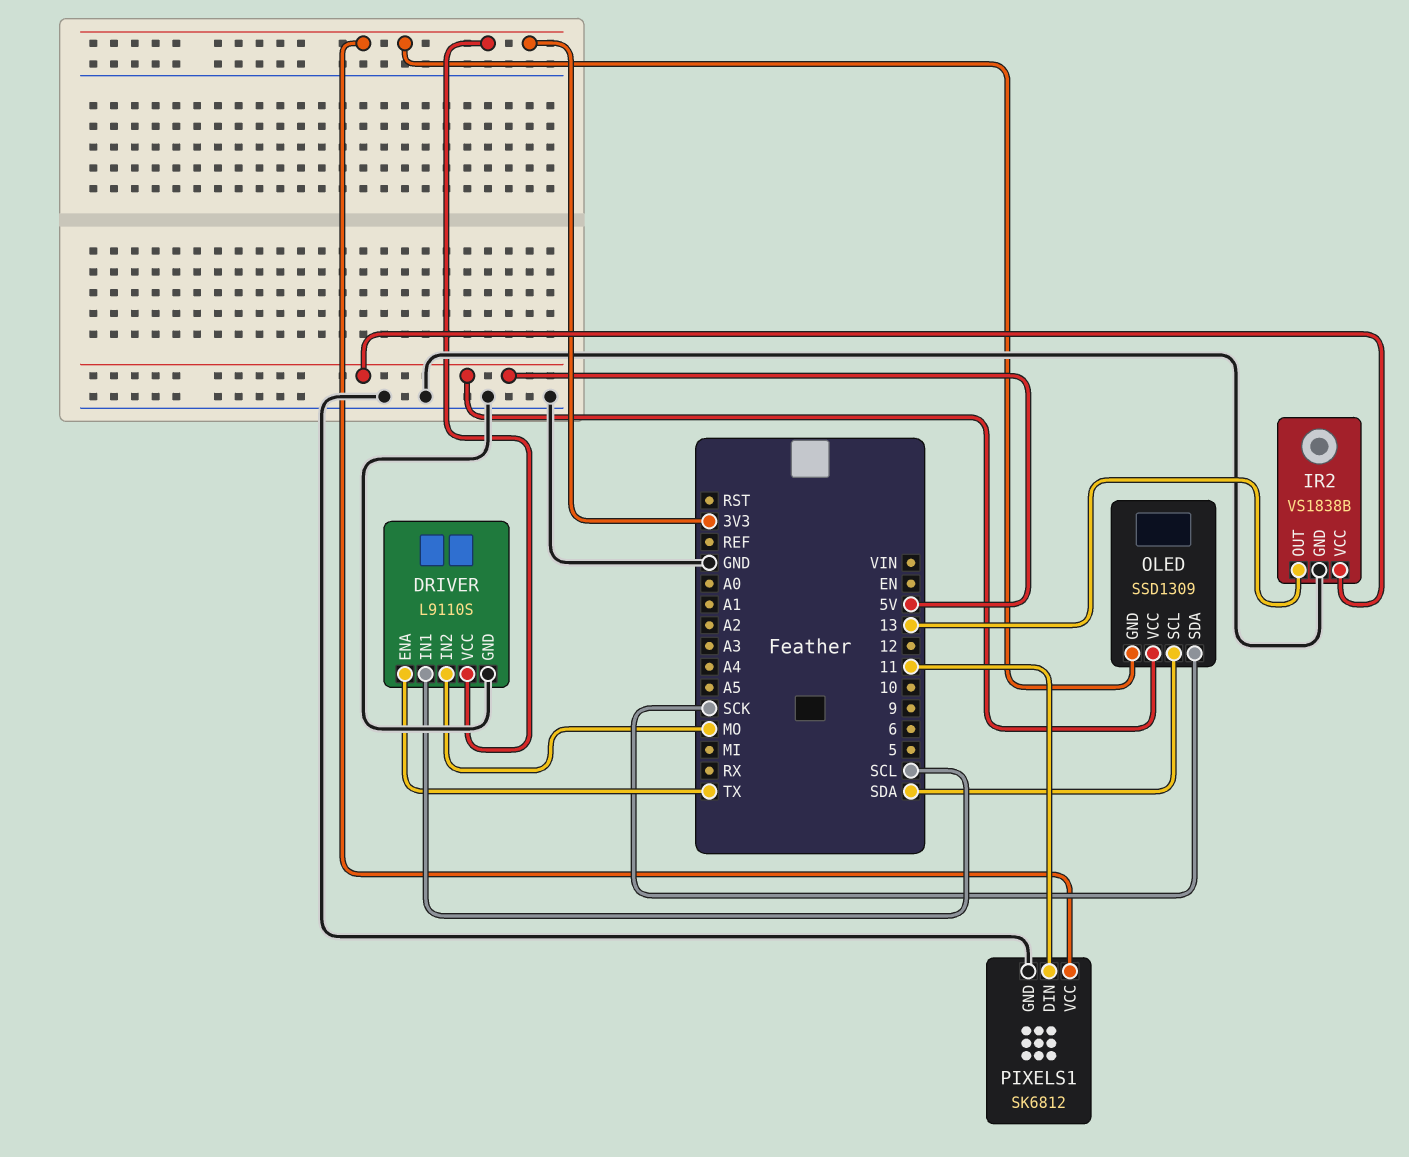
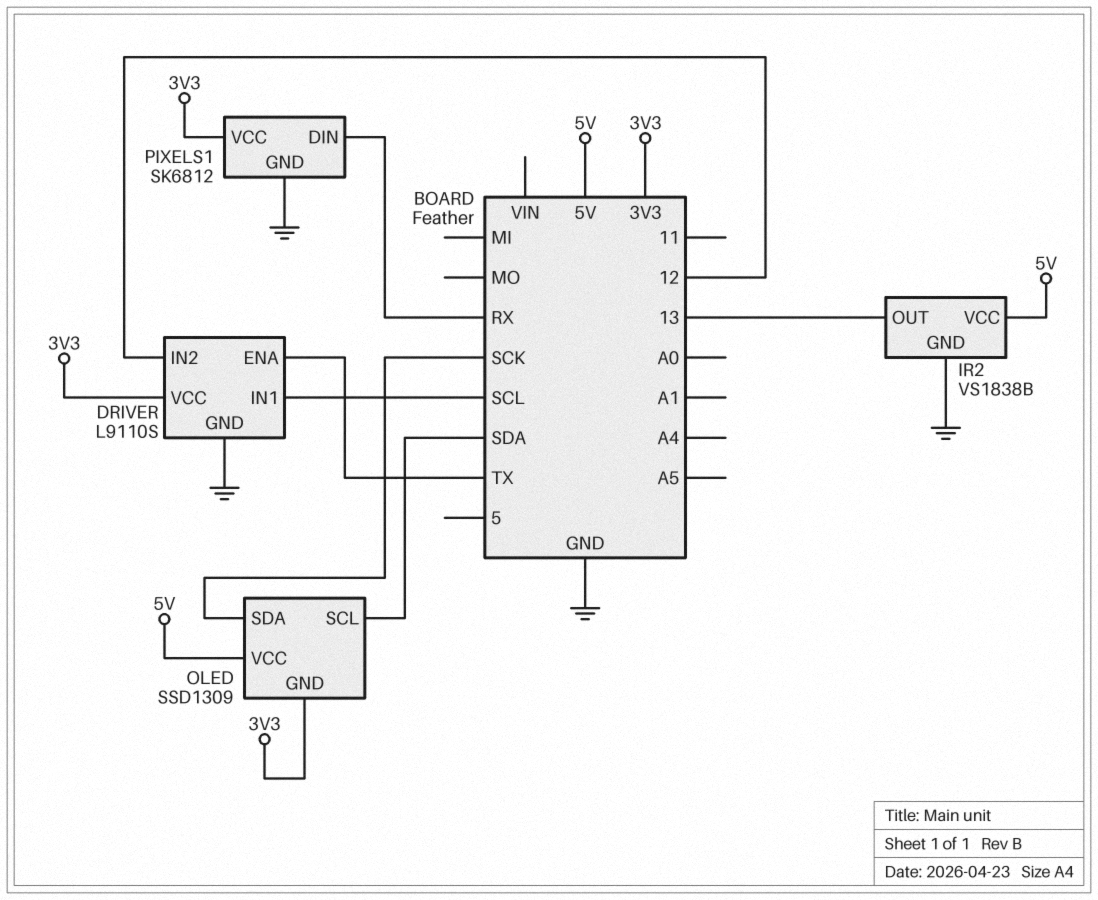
DRIVER pin IN2: MO -> 12
PIXELS1 pin DIN: 11 -> RX

